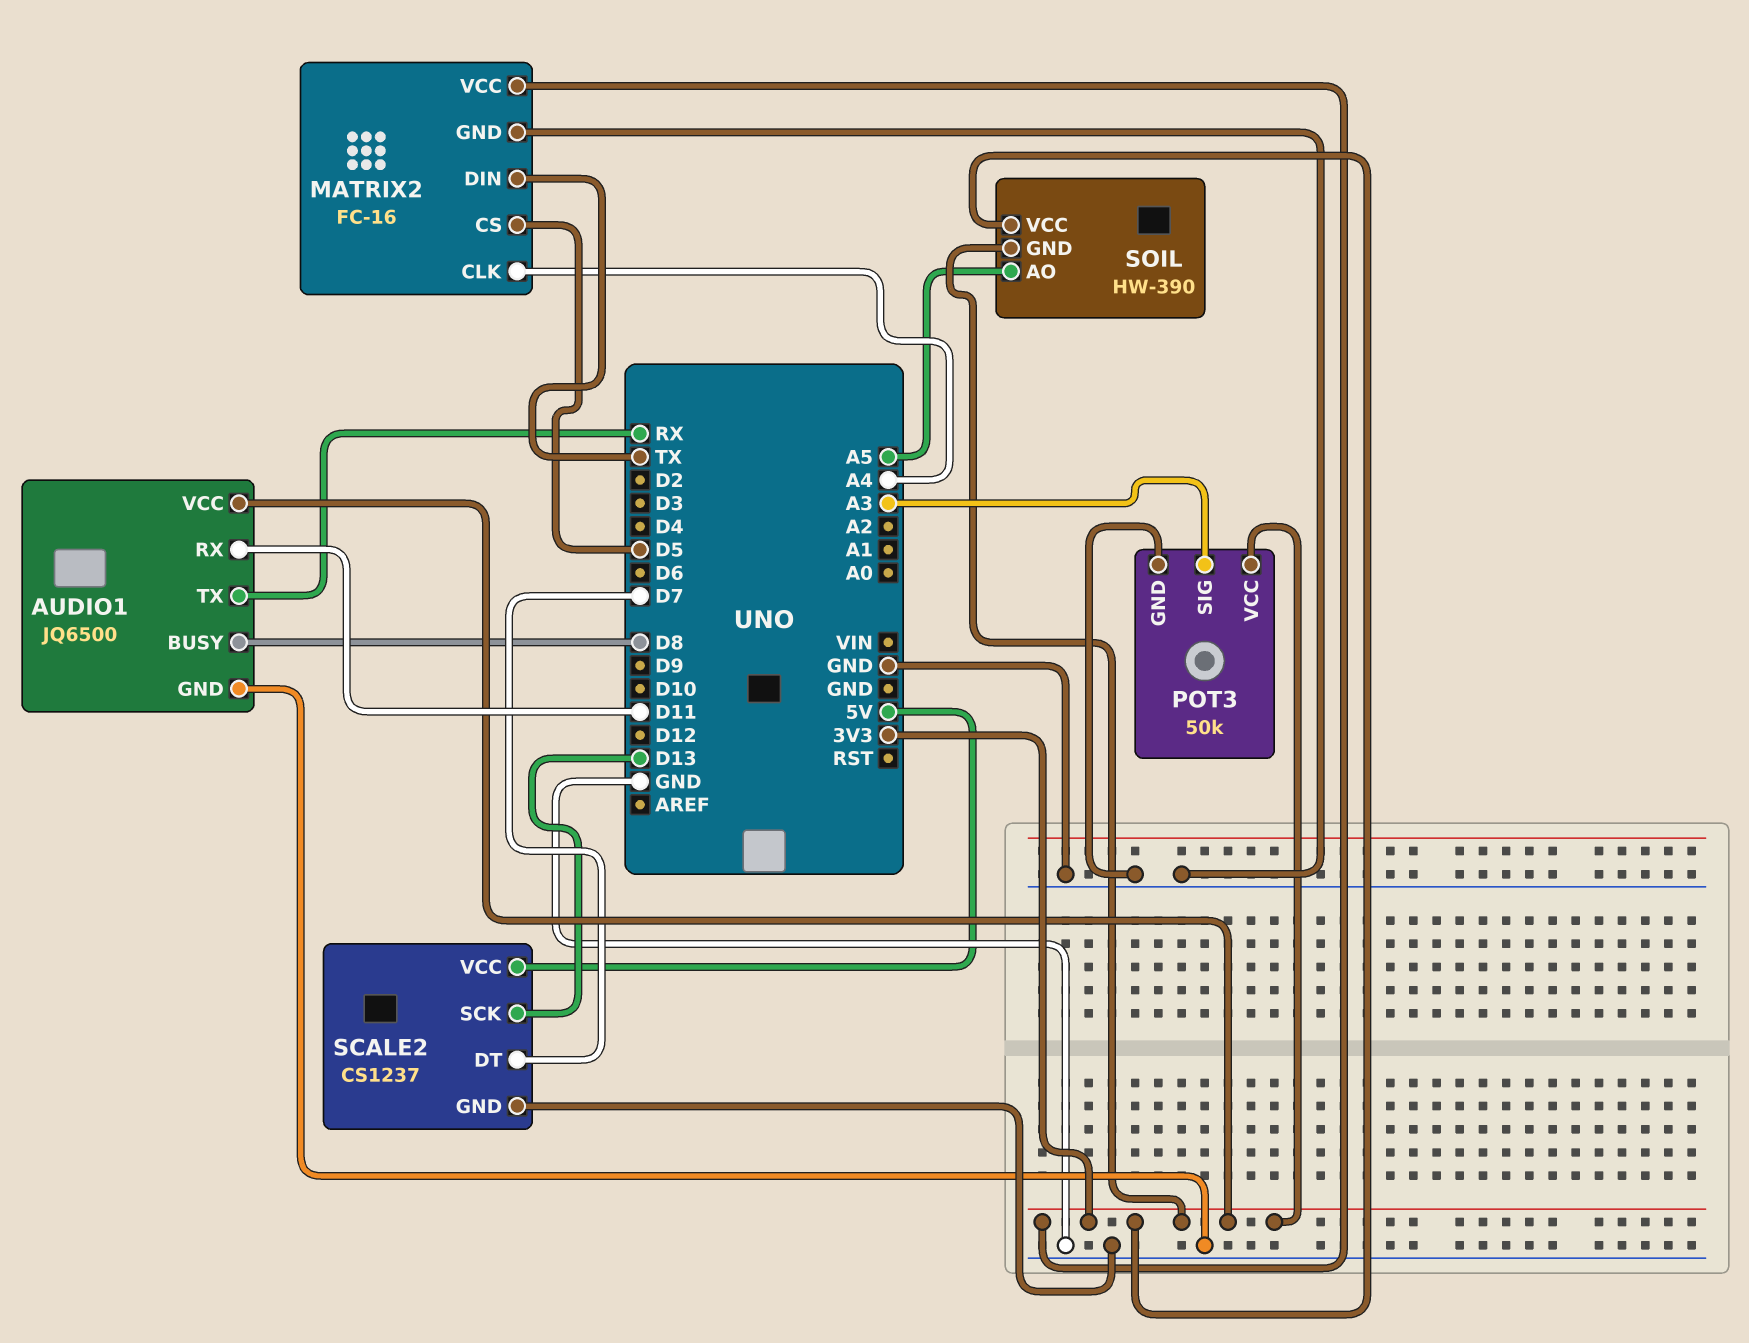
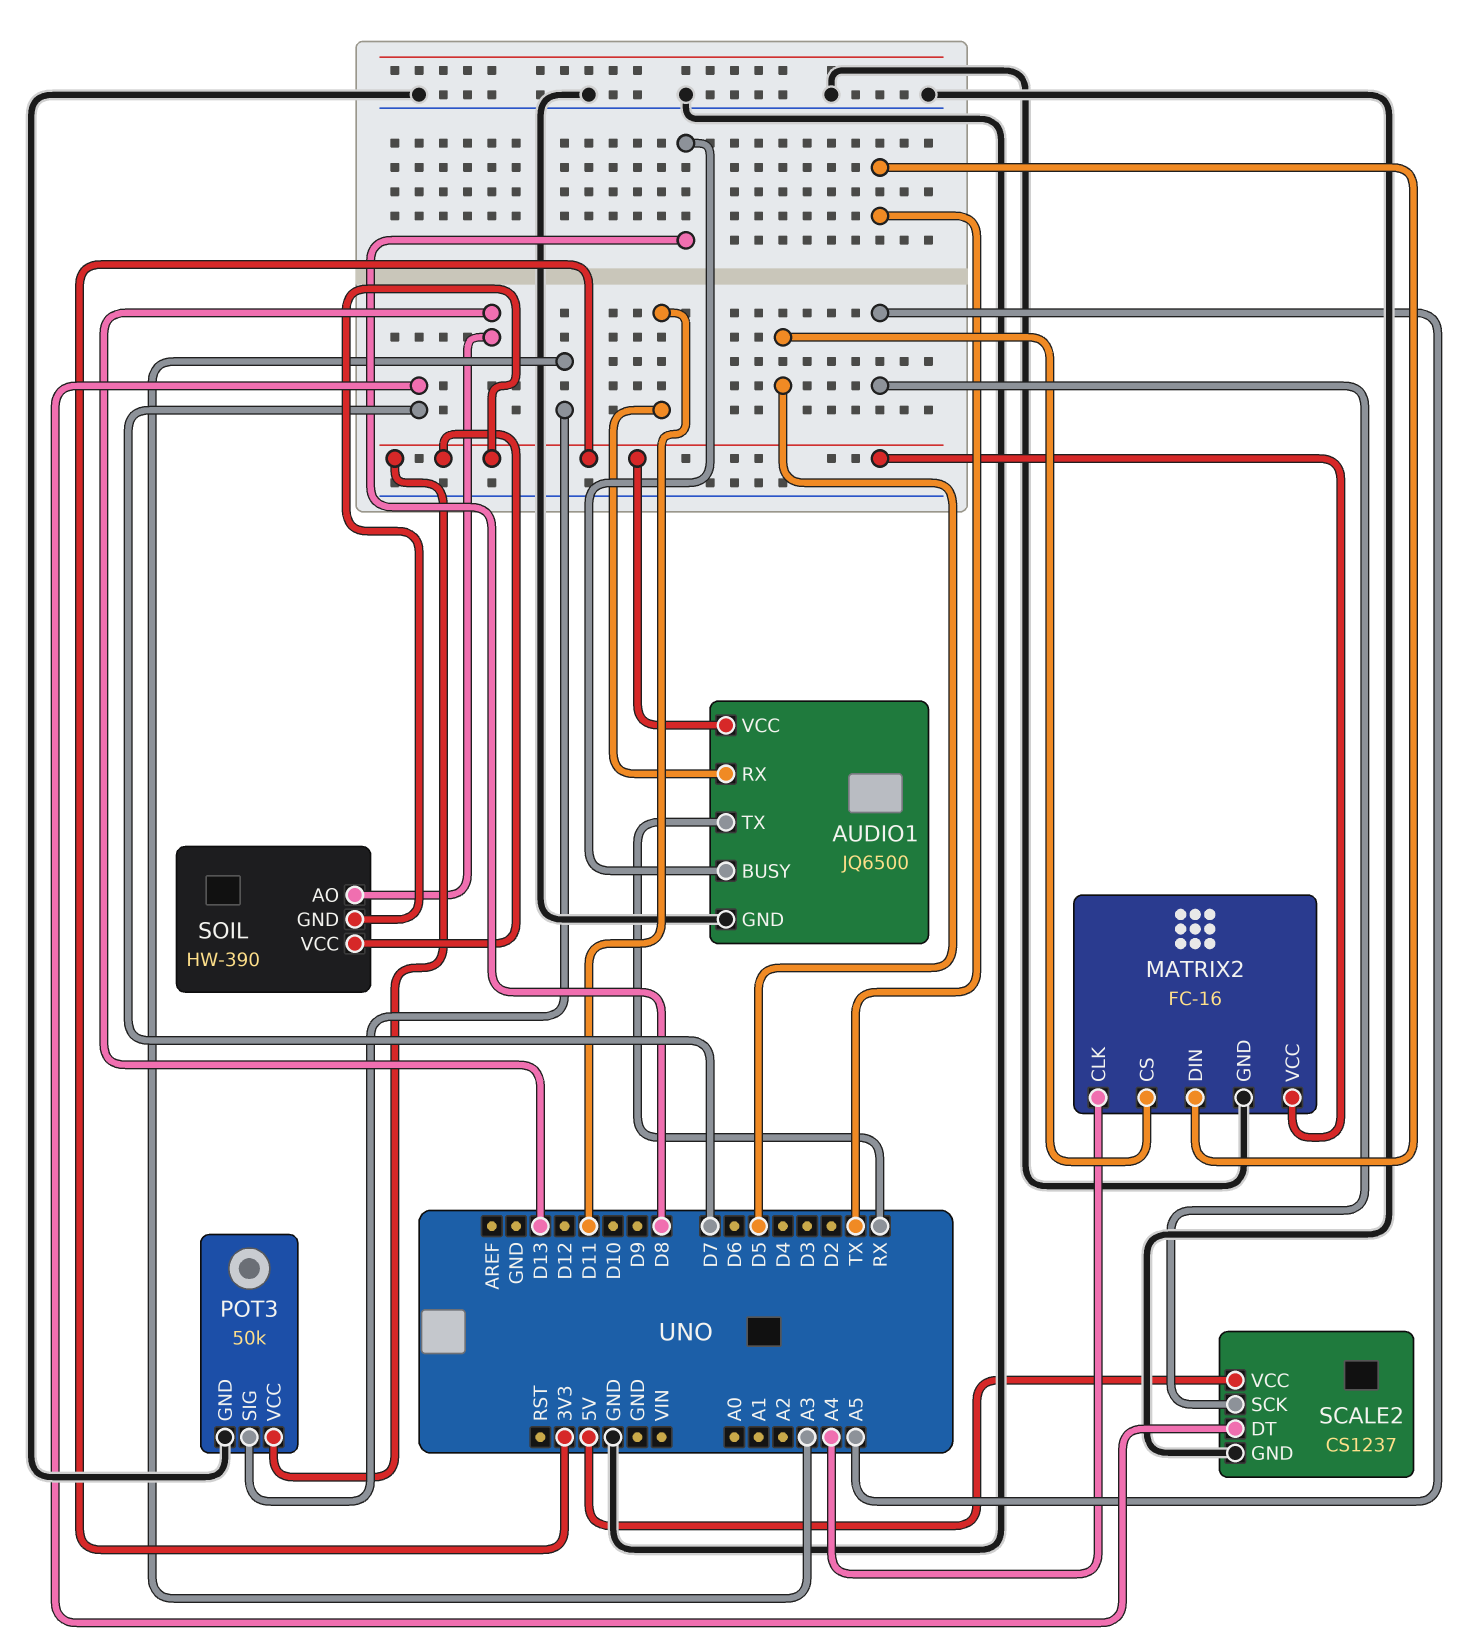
SCALE2 pin SCK: D13 -> A5
SOIL pin AO: A5 -> D13

